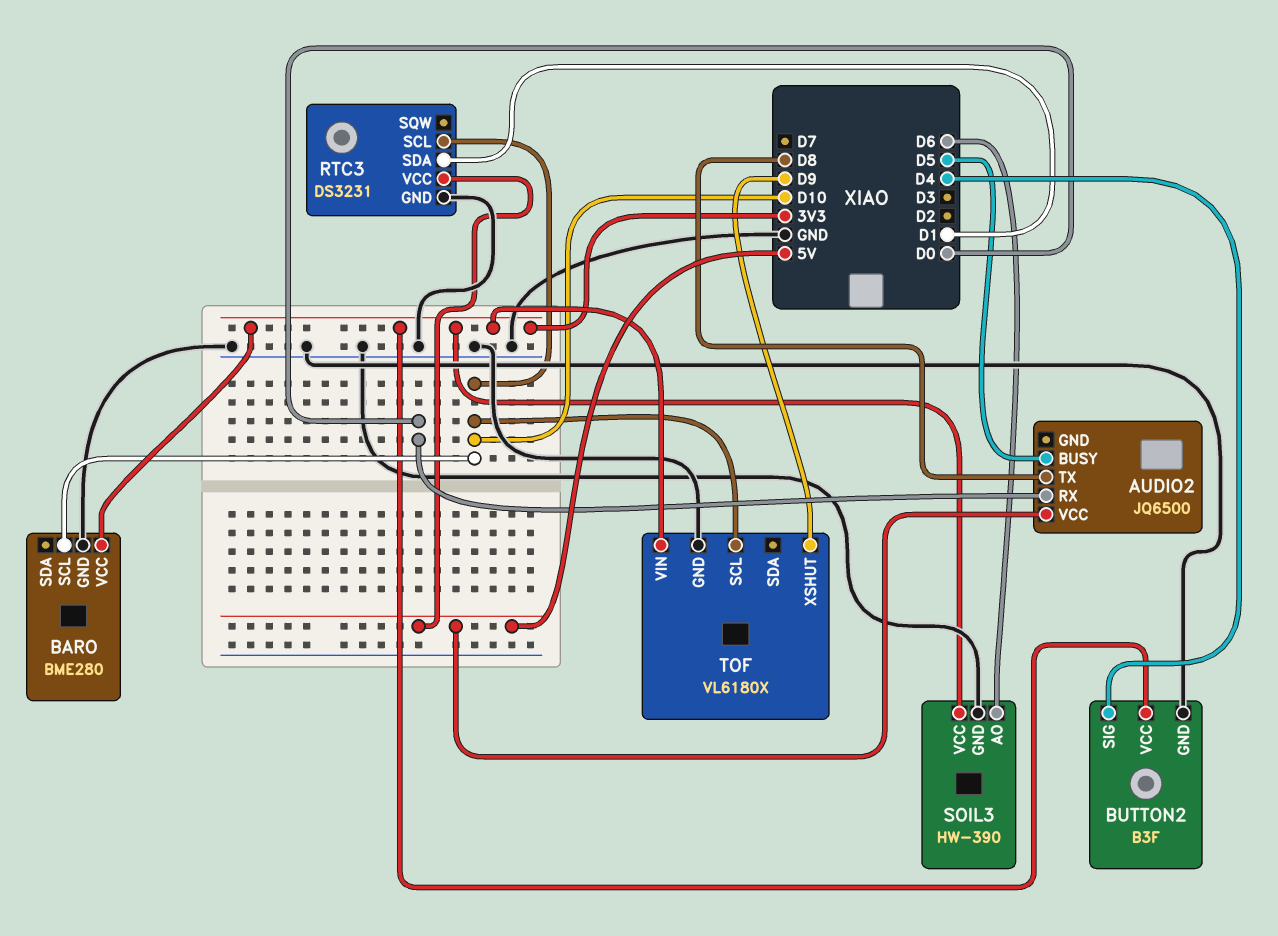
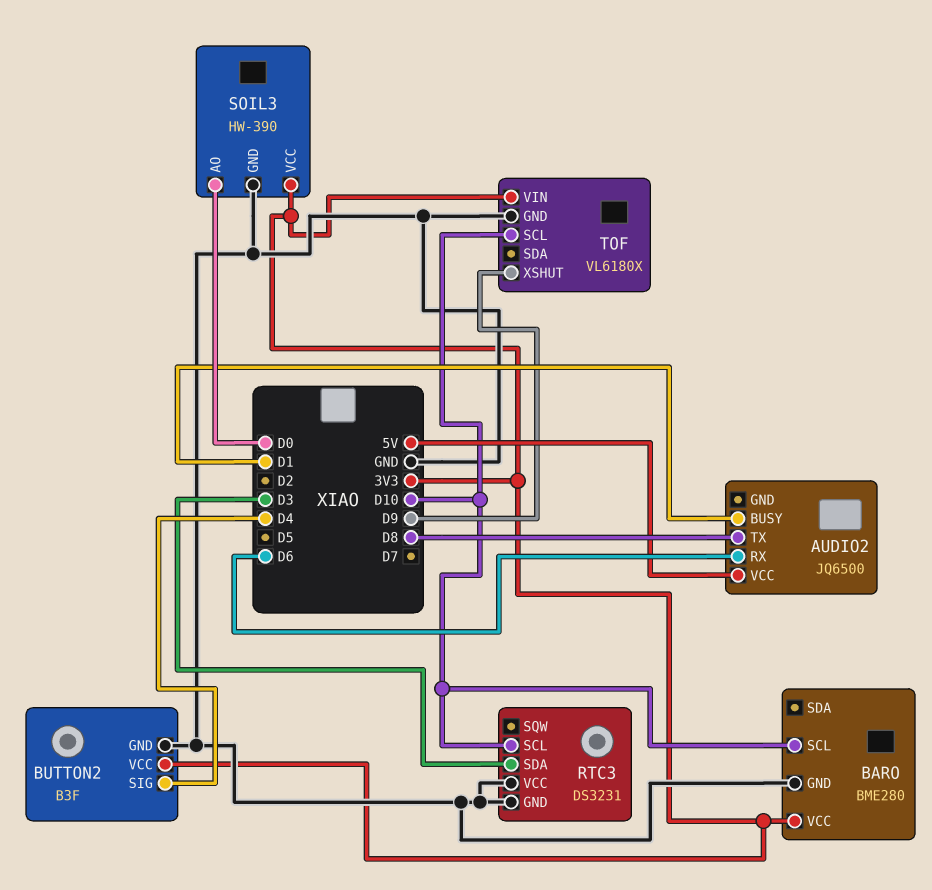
AUDIO2 pin BUSY: D5 -> D1
AUDIO2 pin RX: D0 -> D6
RTC3 pin SDA: D1 -> D3
RTC3 pin VCC: 5V -> GND
SOIL3 pin AO: D6 -> D0

